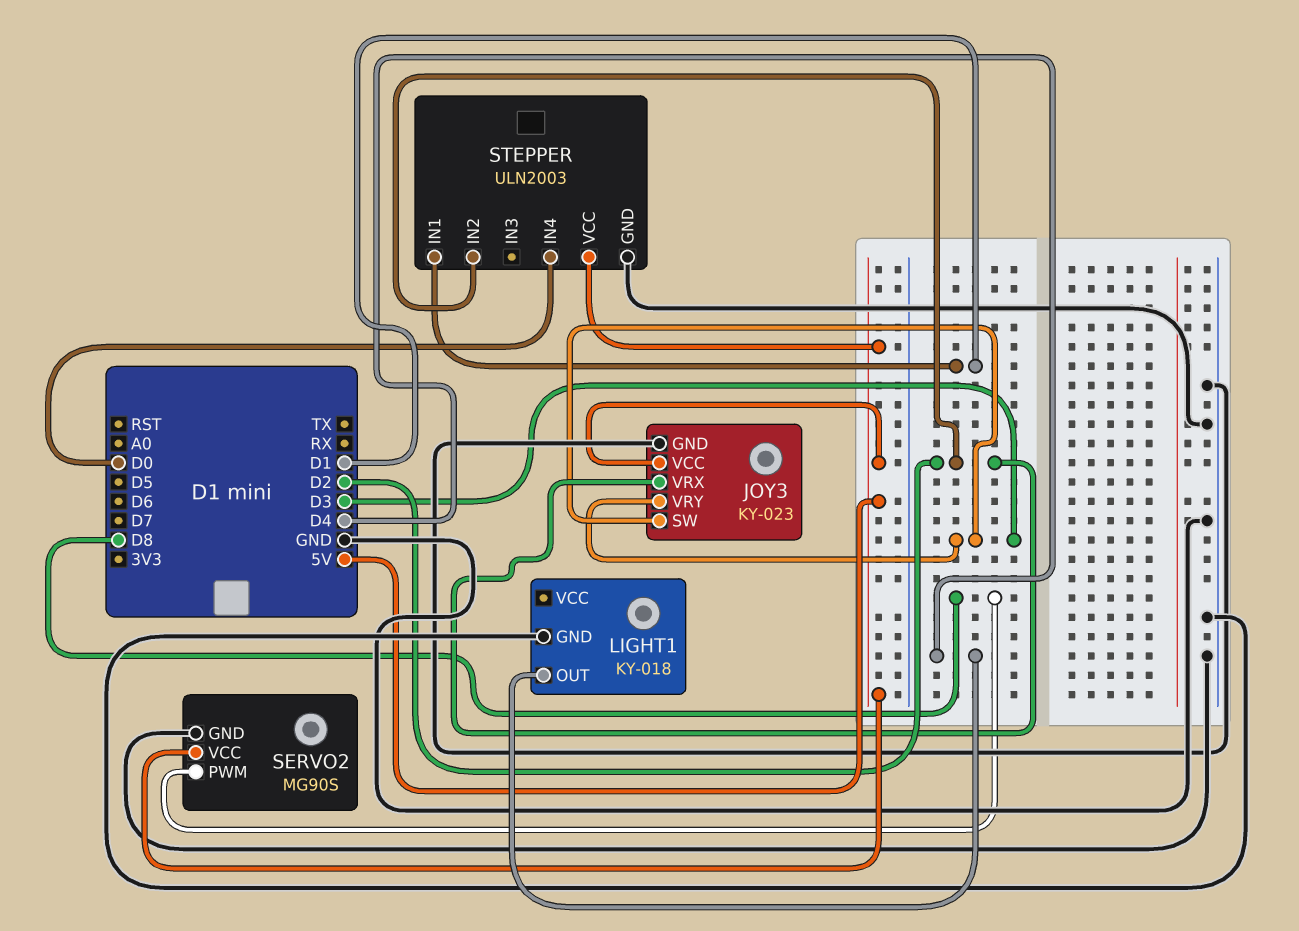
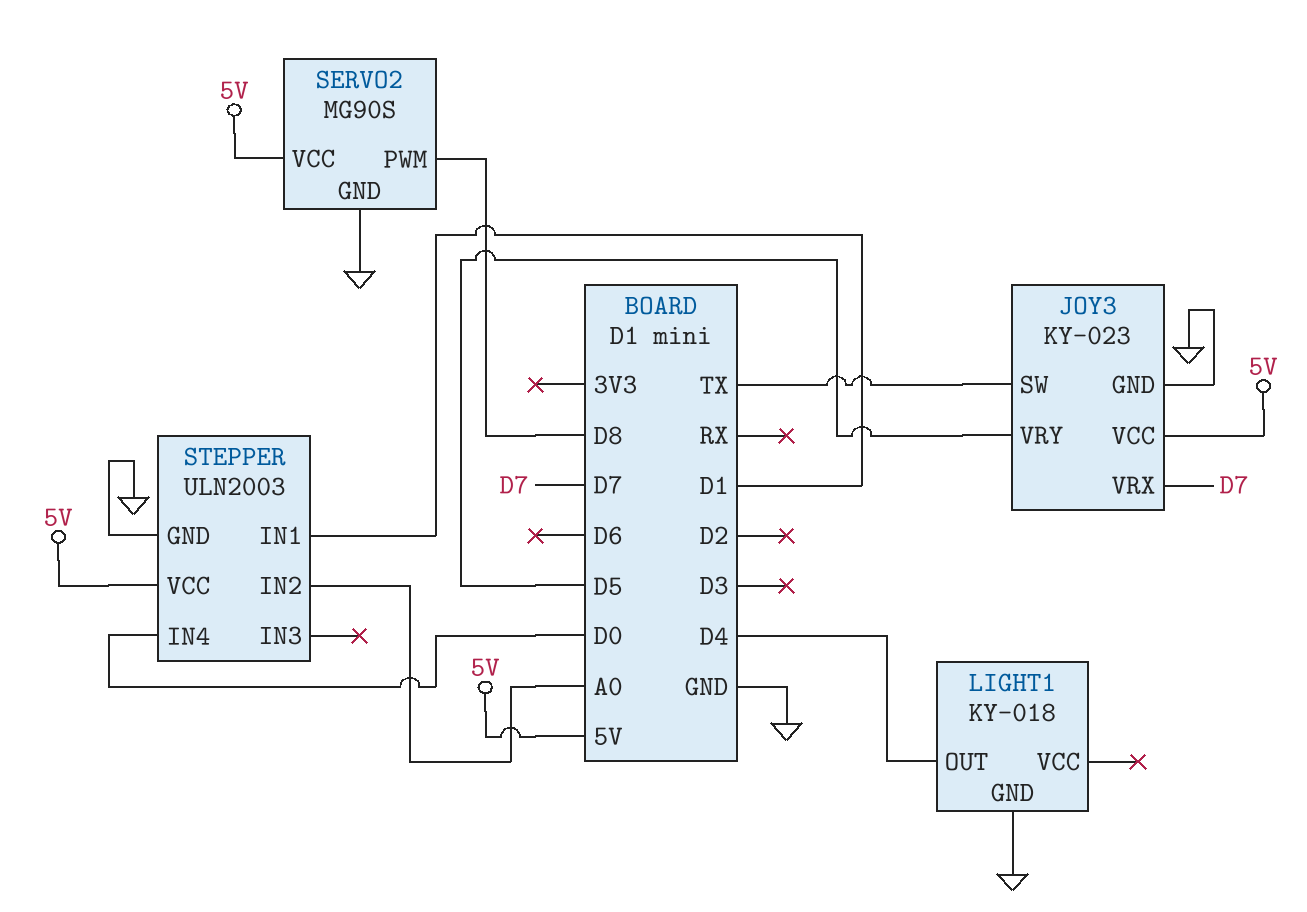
JOY3 pin SW: D3 -> TX
JOY3 pin VRX: D2 -> D7
JOY3 pin VRY: D3 -> D5
STEPPER pin IN2: D2 -> A0

